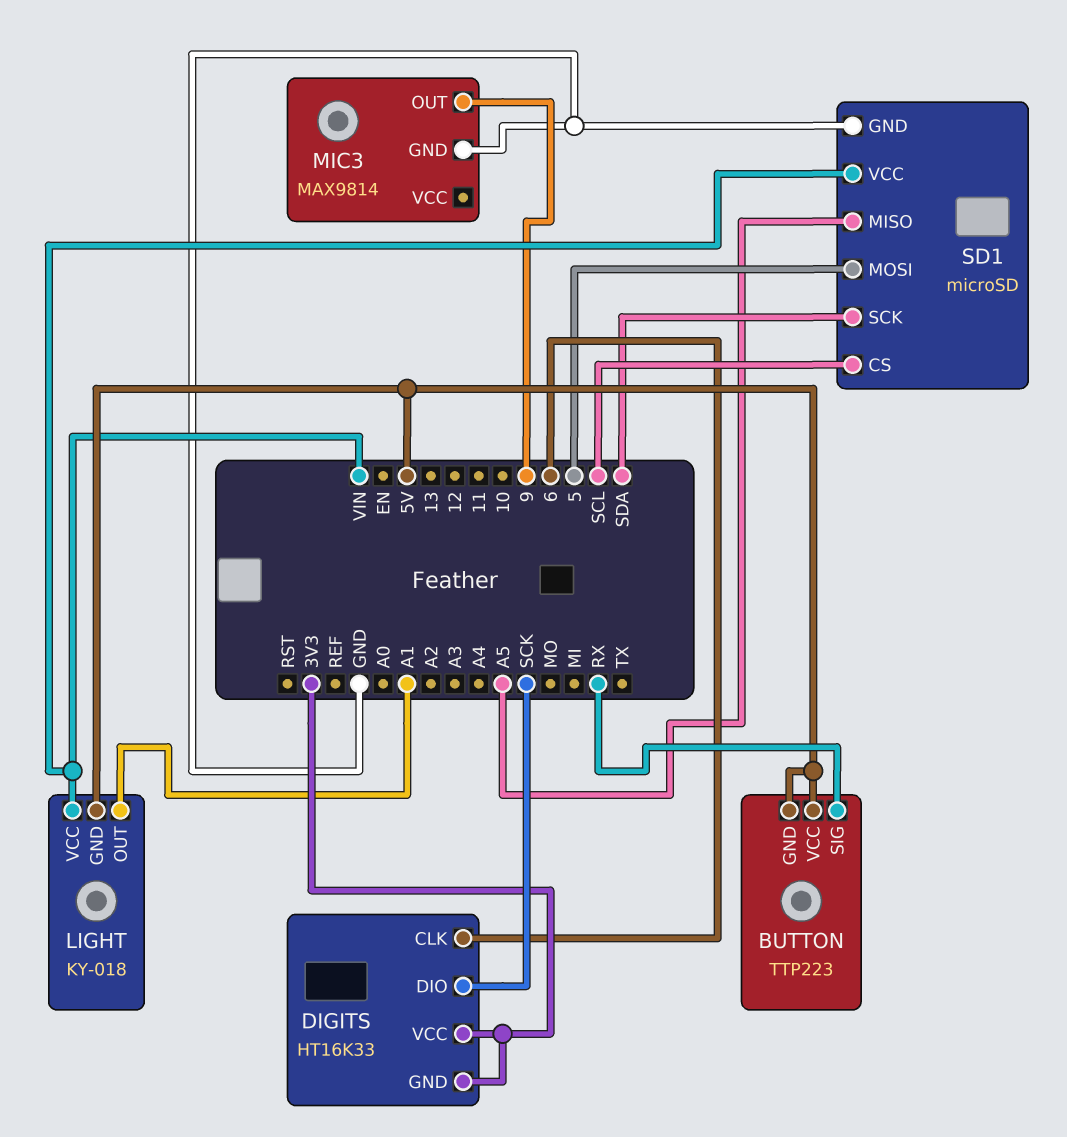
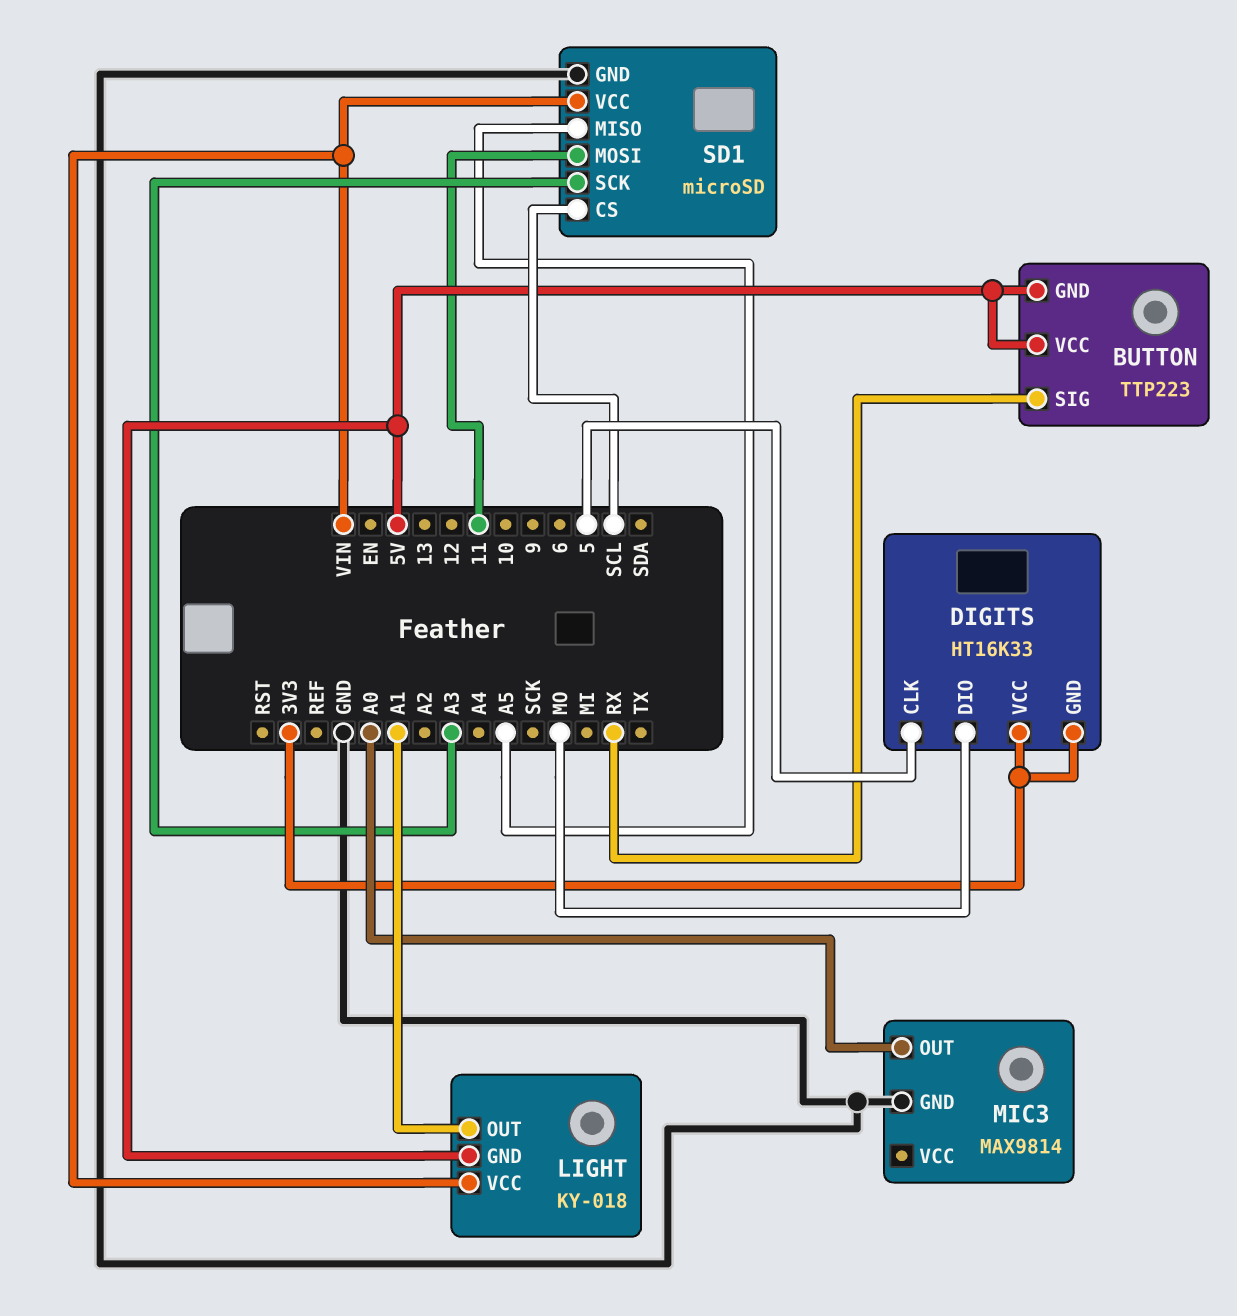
DIGITS pin CLK: 6 -> 5
DIGITS pin DIO: SCK -> MO
MIC3 pin OUT: 9 -> A0
SD1 pin MOSI: 5 -> 11
SD1 pin SCK: SDA -> A3

